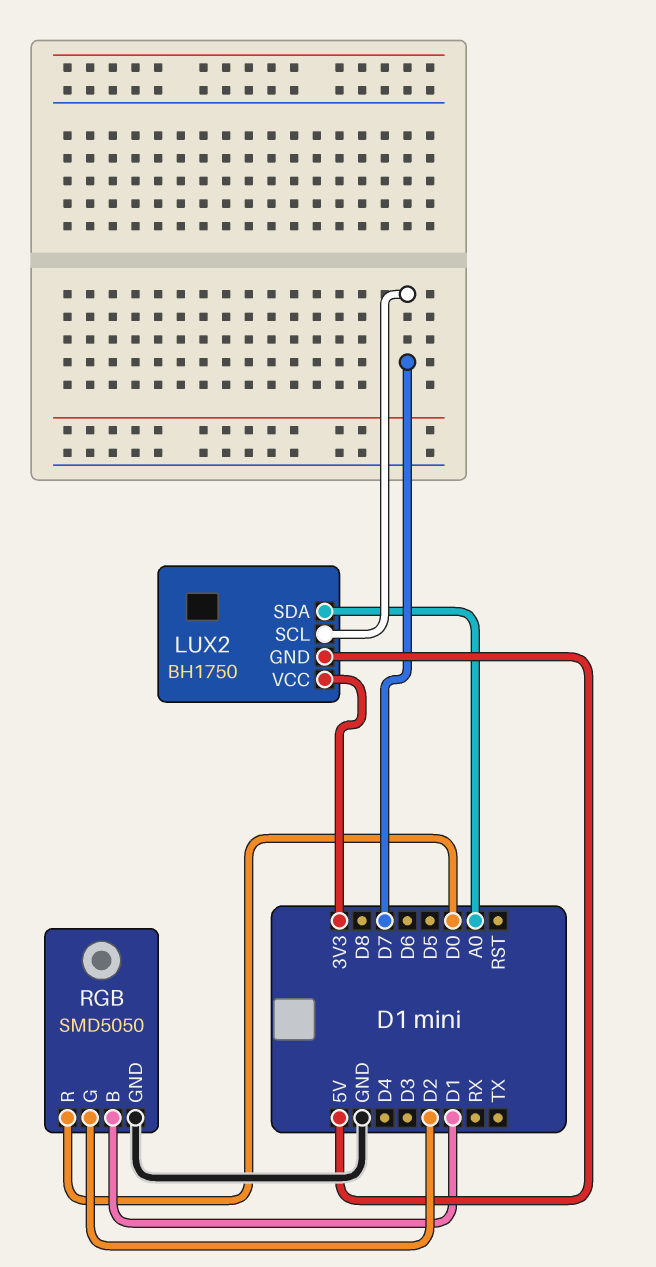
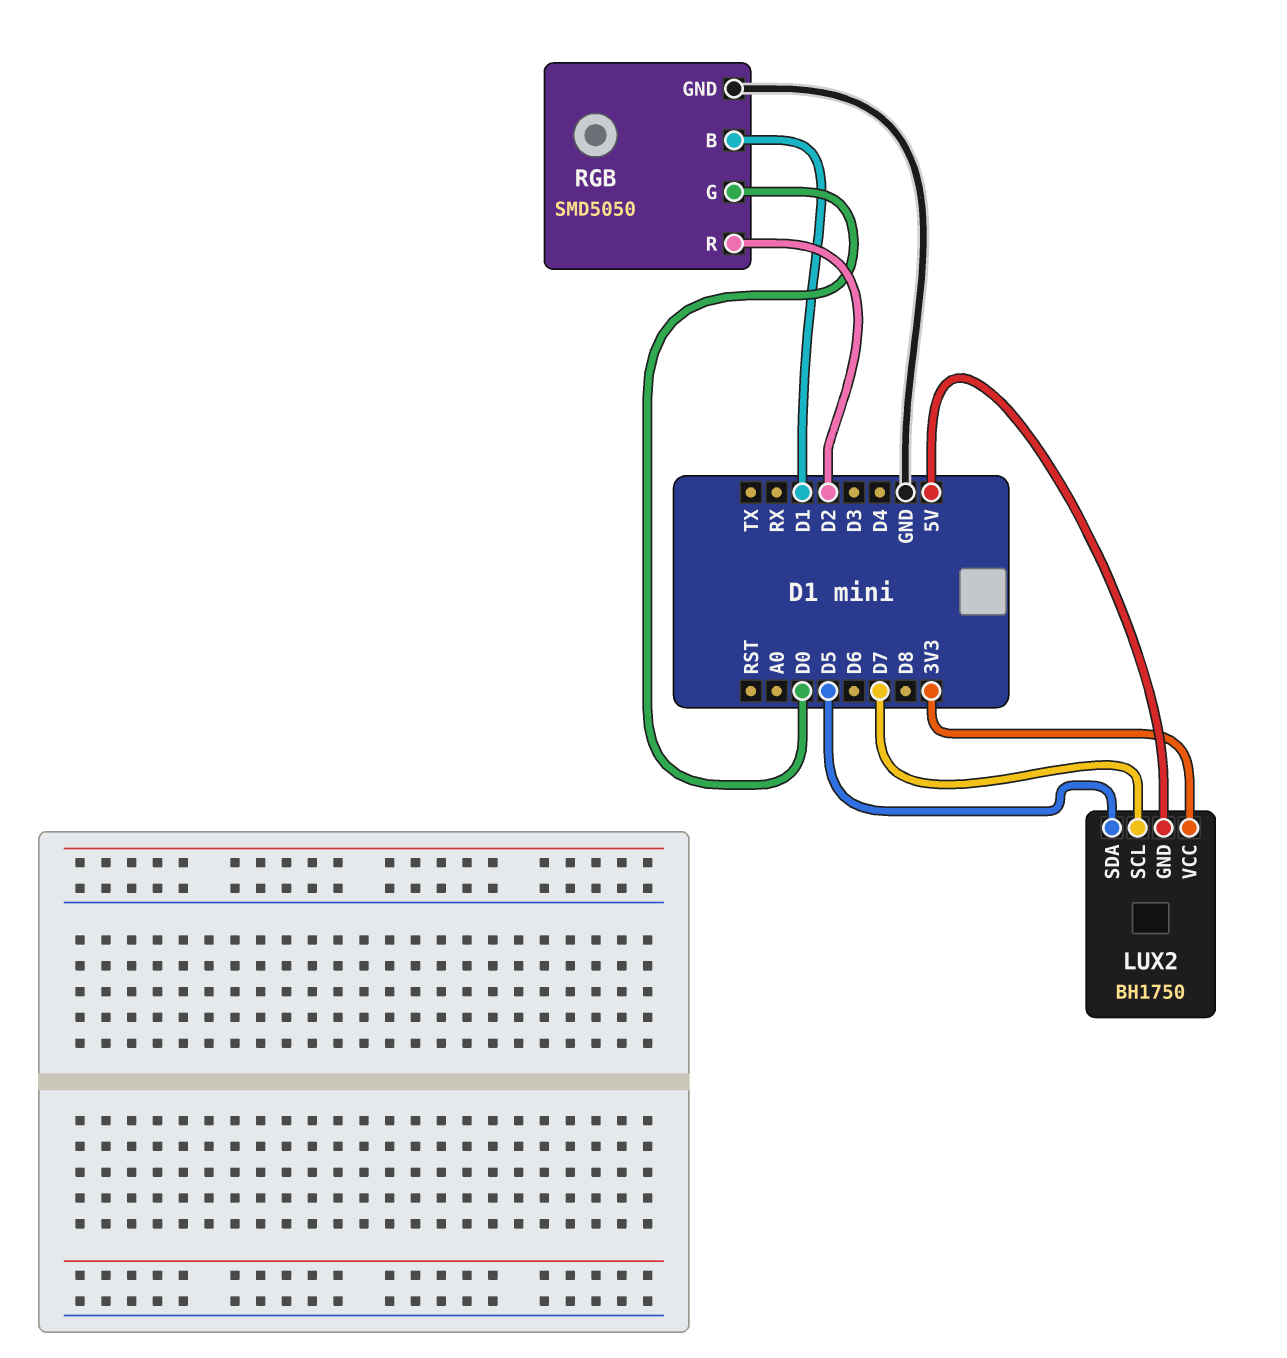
LUX2 pin SDA: A0 -> D5
RGB pin G: D2 -> D0
RGB pin R: D0 -> D2

